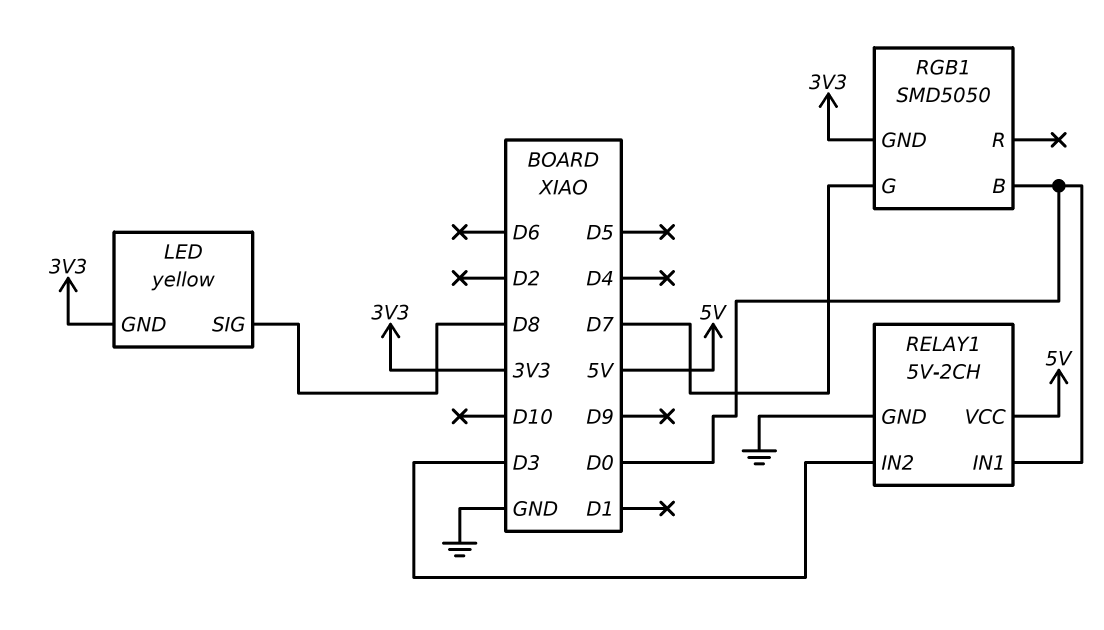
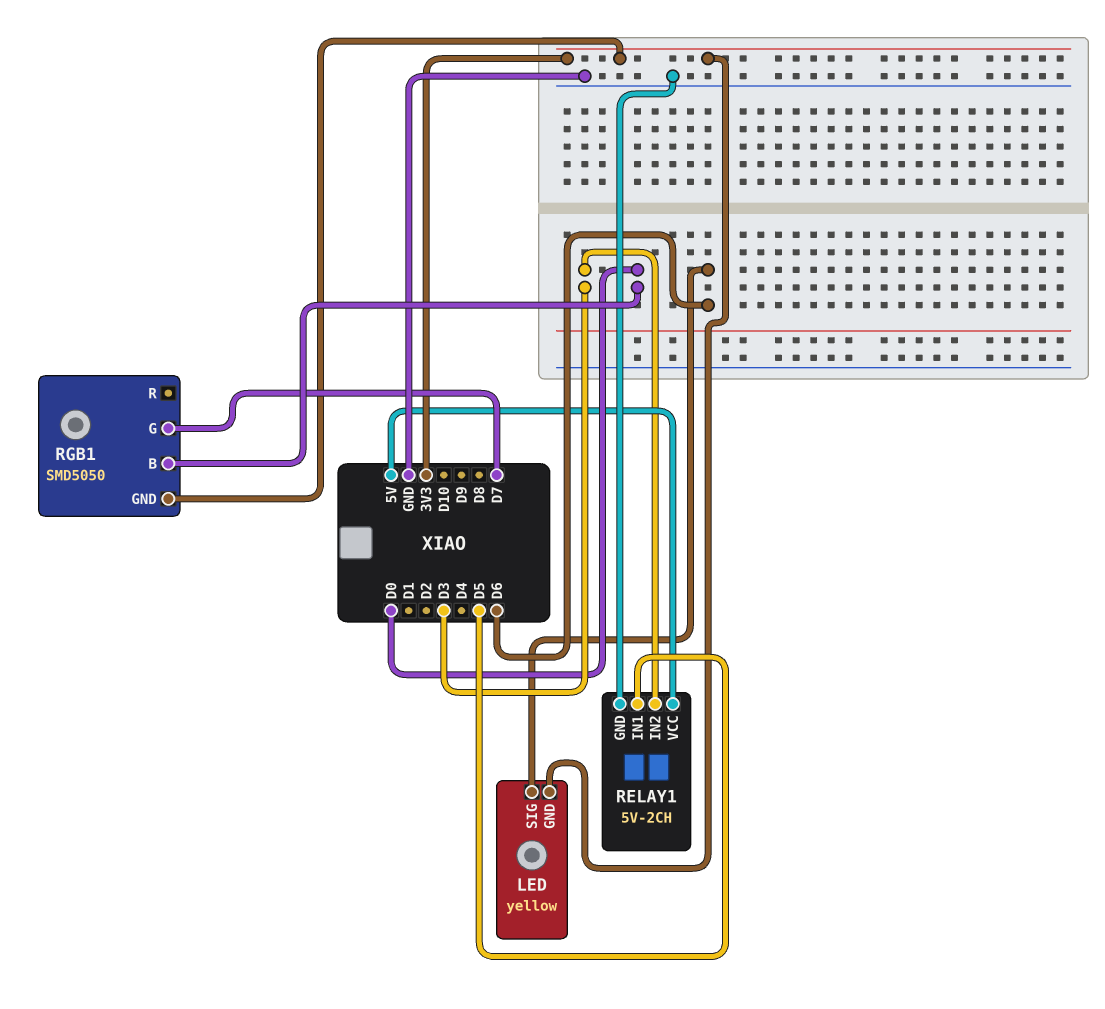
LED pin SIG: D8 -> D6
RELAY1 pin IN1: D0 -> D5

